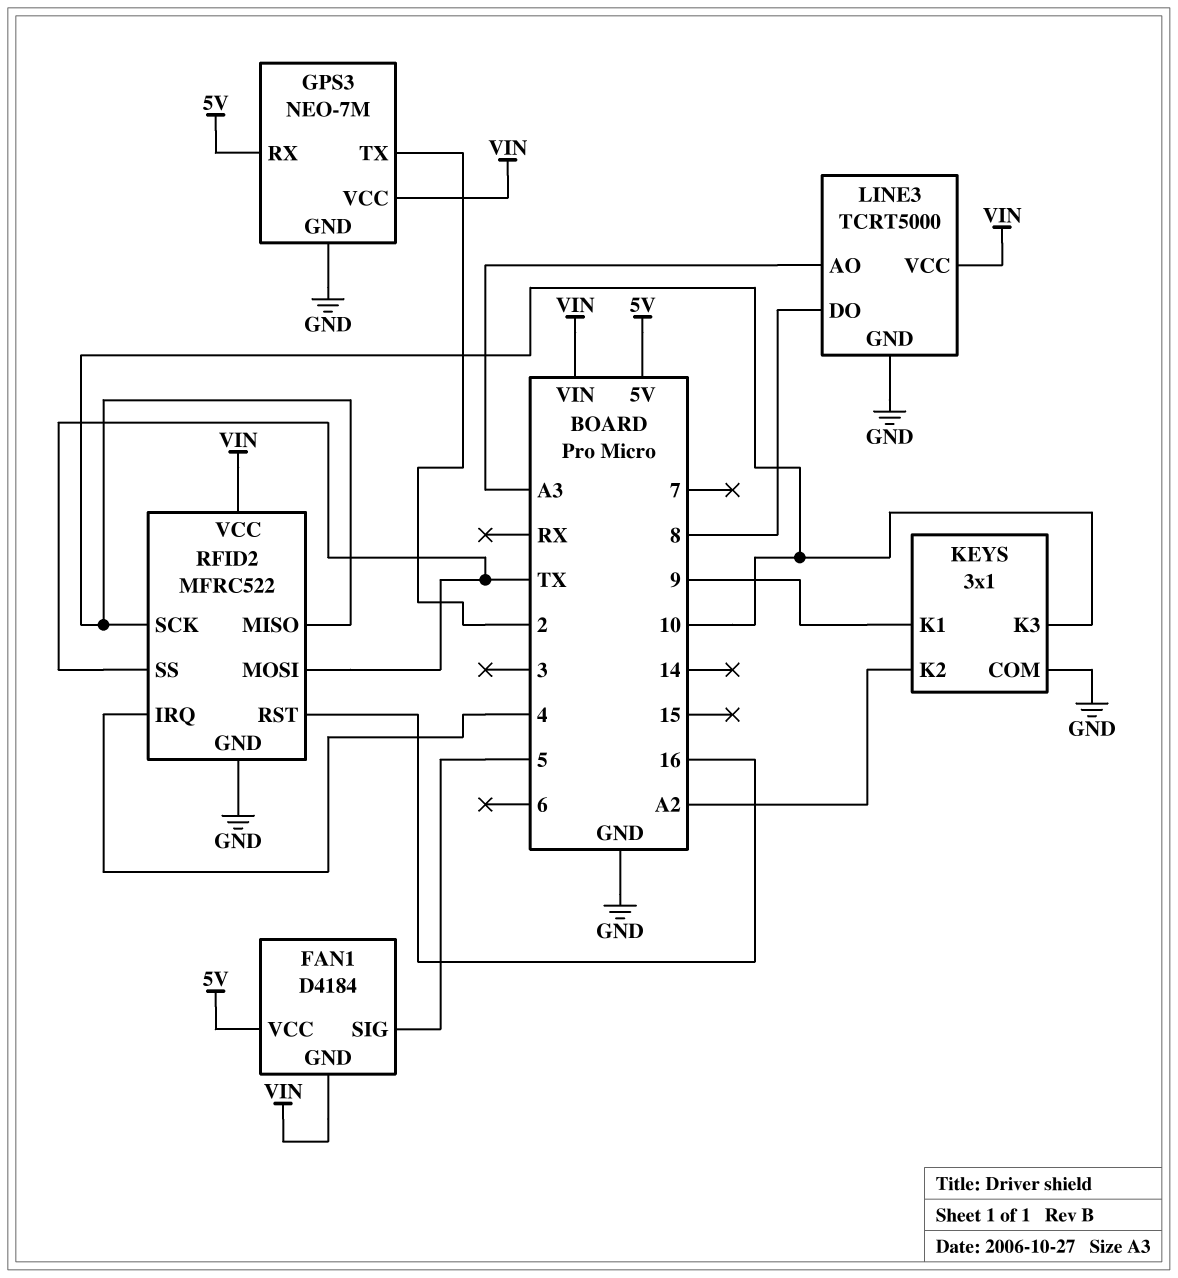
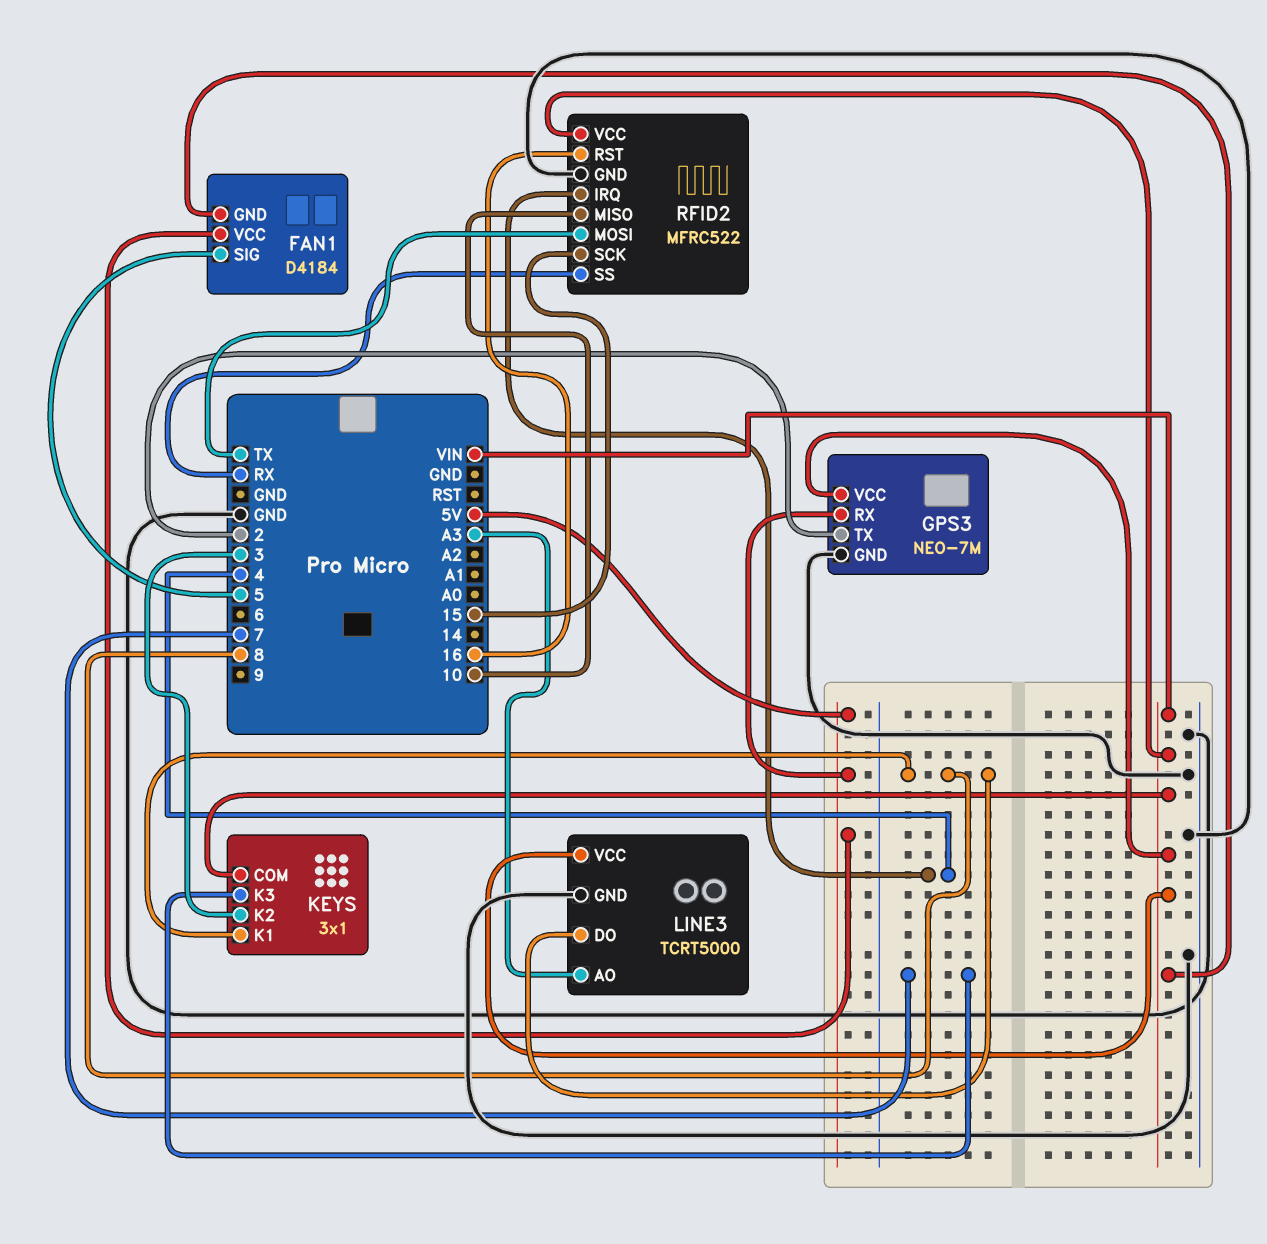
KEYS pin COM: GND -> VIN
KEYS pin K1: 9 -> 8
KEYS pin K2: A2 -> 3
KEYS pin K3: 10 -> 7
RFID2 pin SCK: 10 -> 15
RFID2 pin SS: TX -> RX

